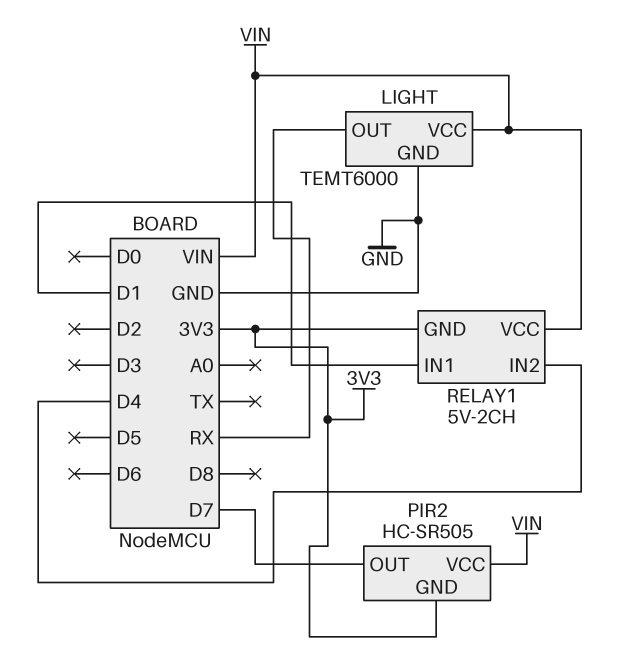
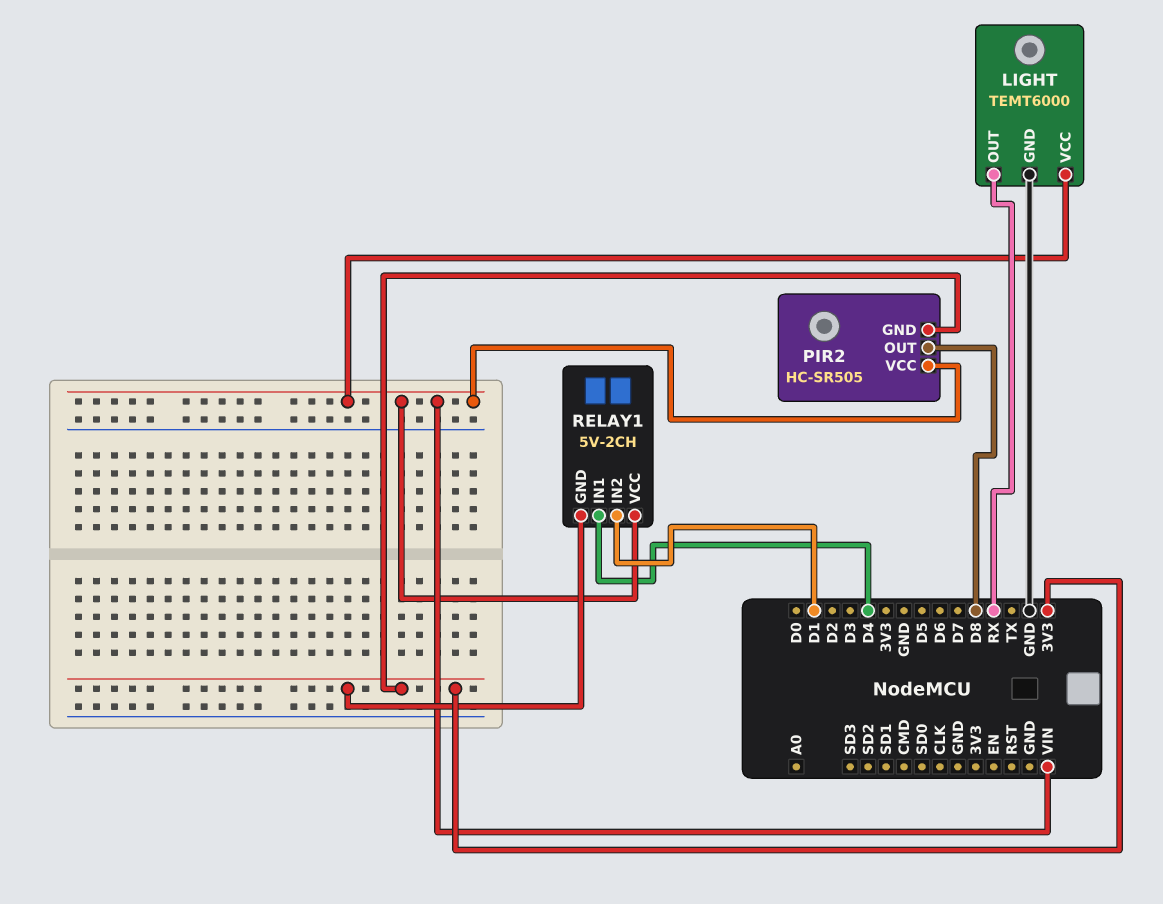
PIR2 pin OUT: D7 -> D8
RELAY1 pin IN1: D1 -> D4
RELAY1 pin IN2: D4 -> D1

